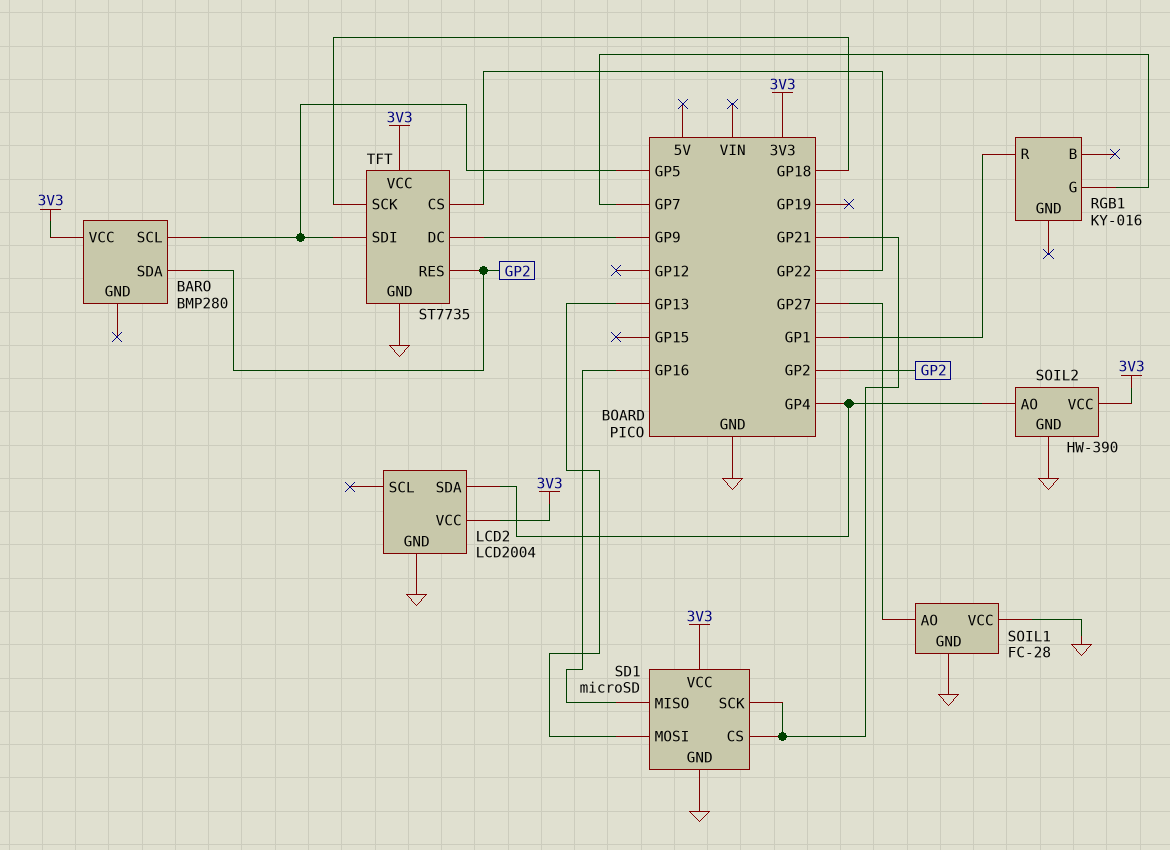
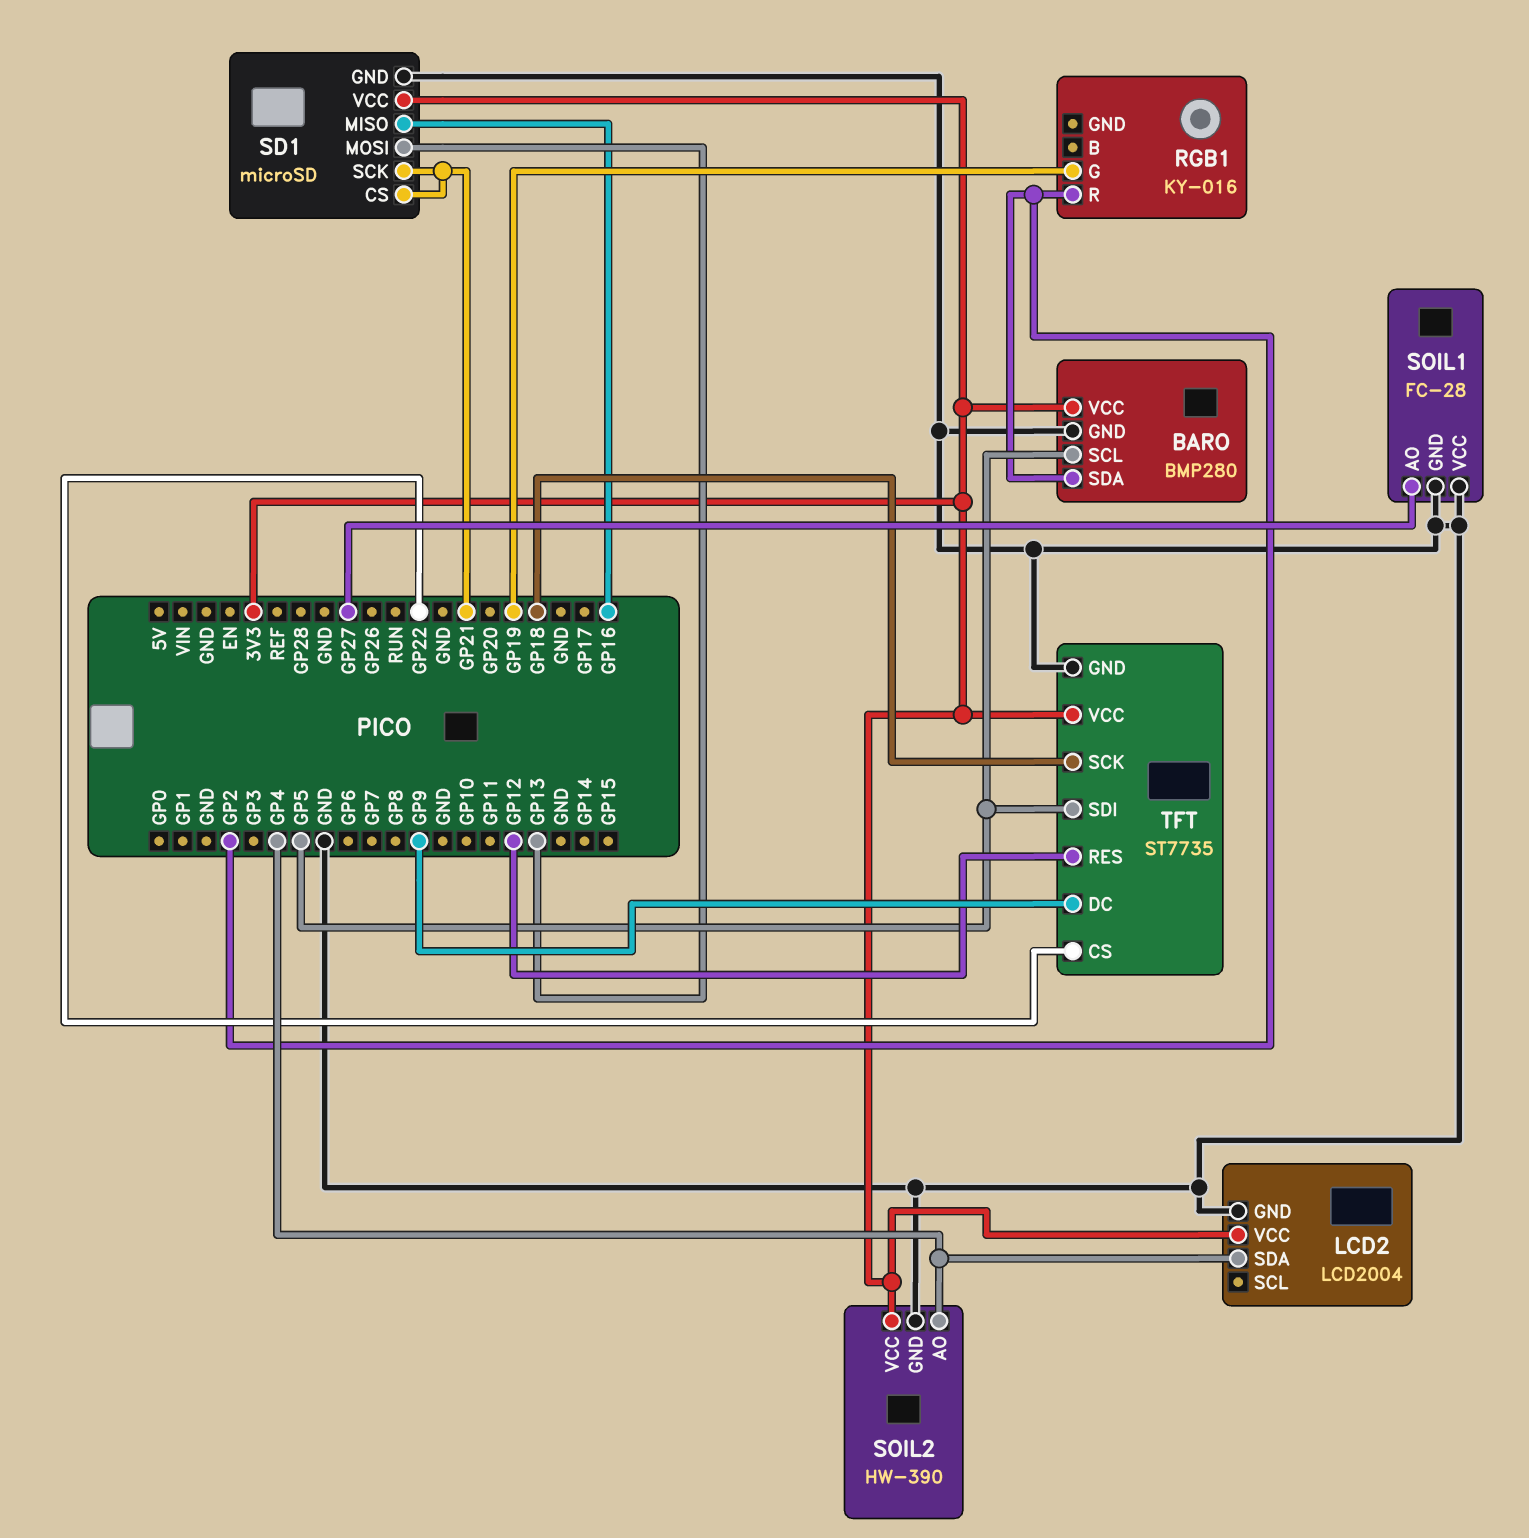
BARO pin GND: none -> GND
RGB1 pin G: GP7 -> GP19
RGB1 pin R: GP1 -> GP2
TFT pin RES: GP2 -> GP12

